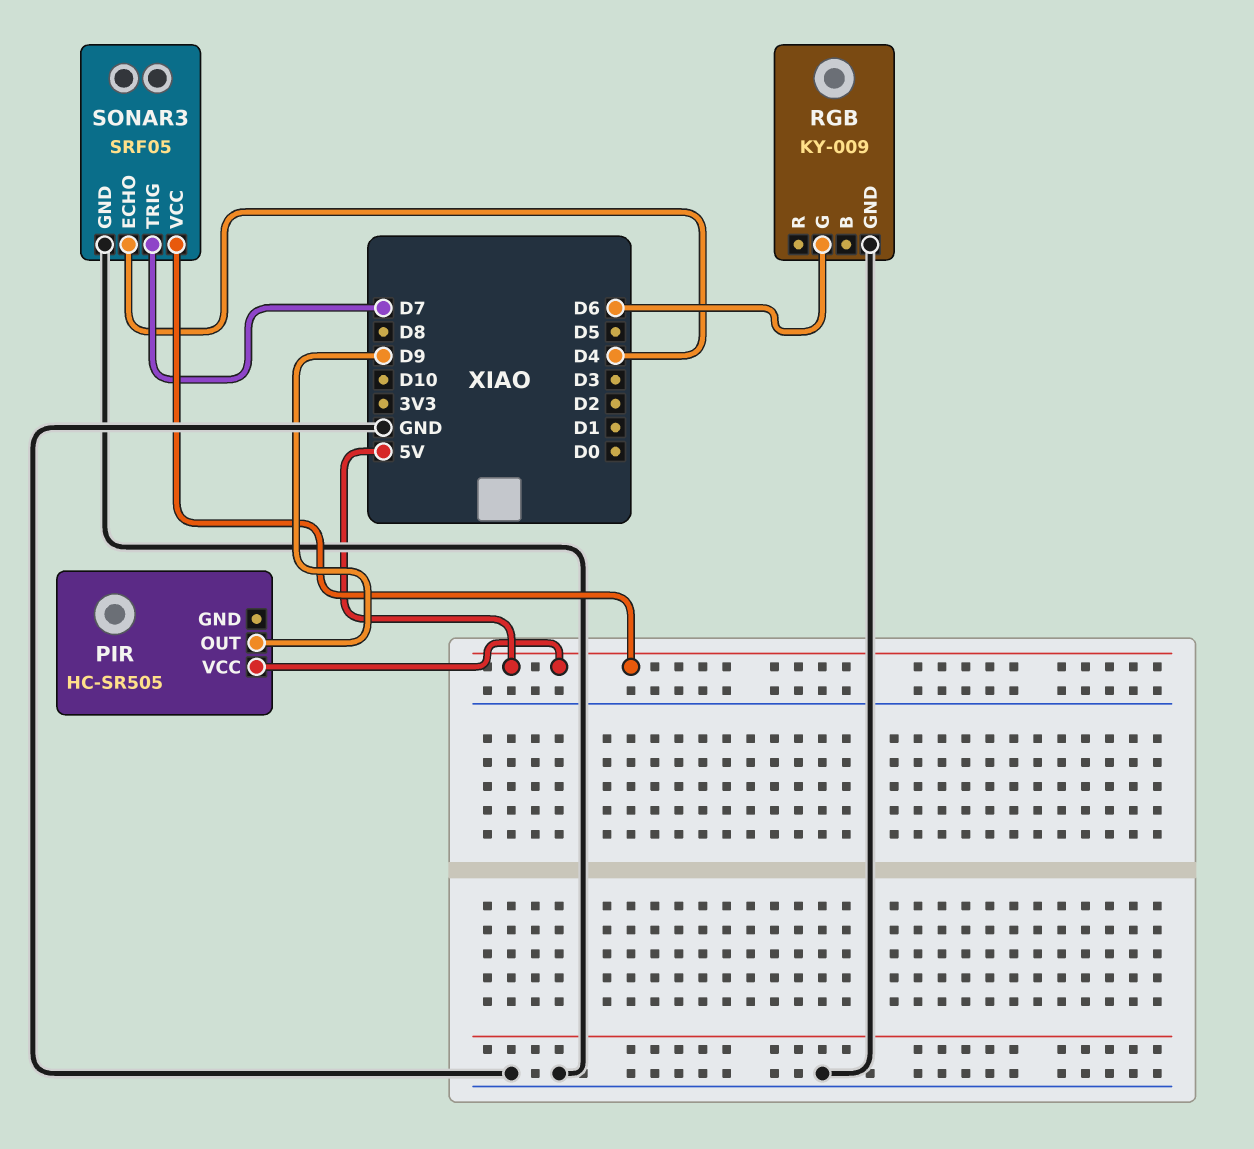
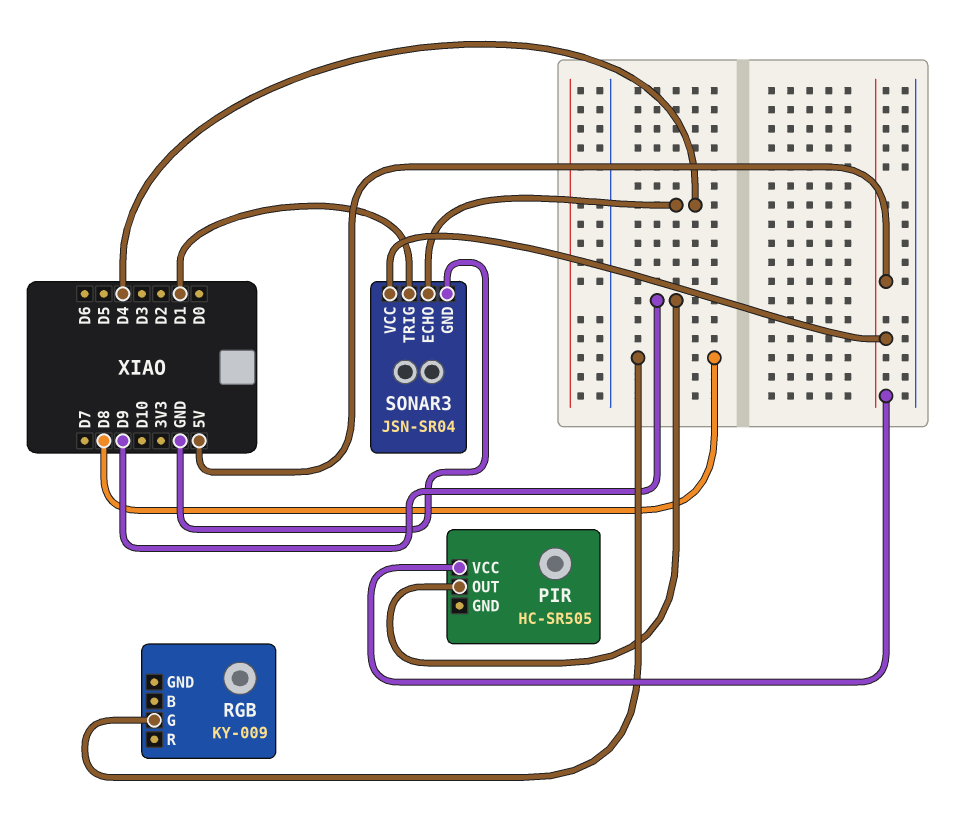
RGB pin G: D6 -> D8
RGB pin GND: GND -> none
SONAR3: SRF05 -> JSN-SR04
SONAR3 pin TRIG: D7 -> D1

